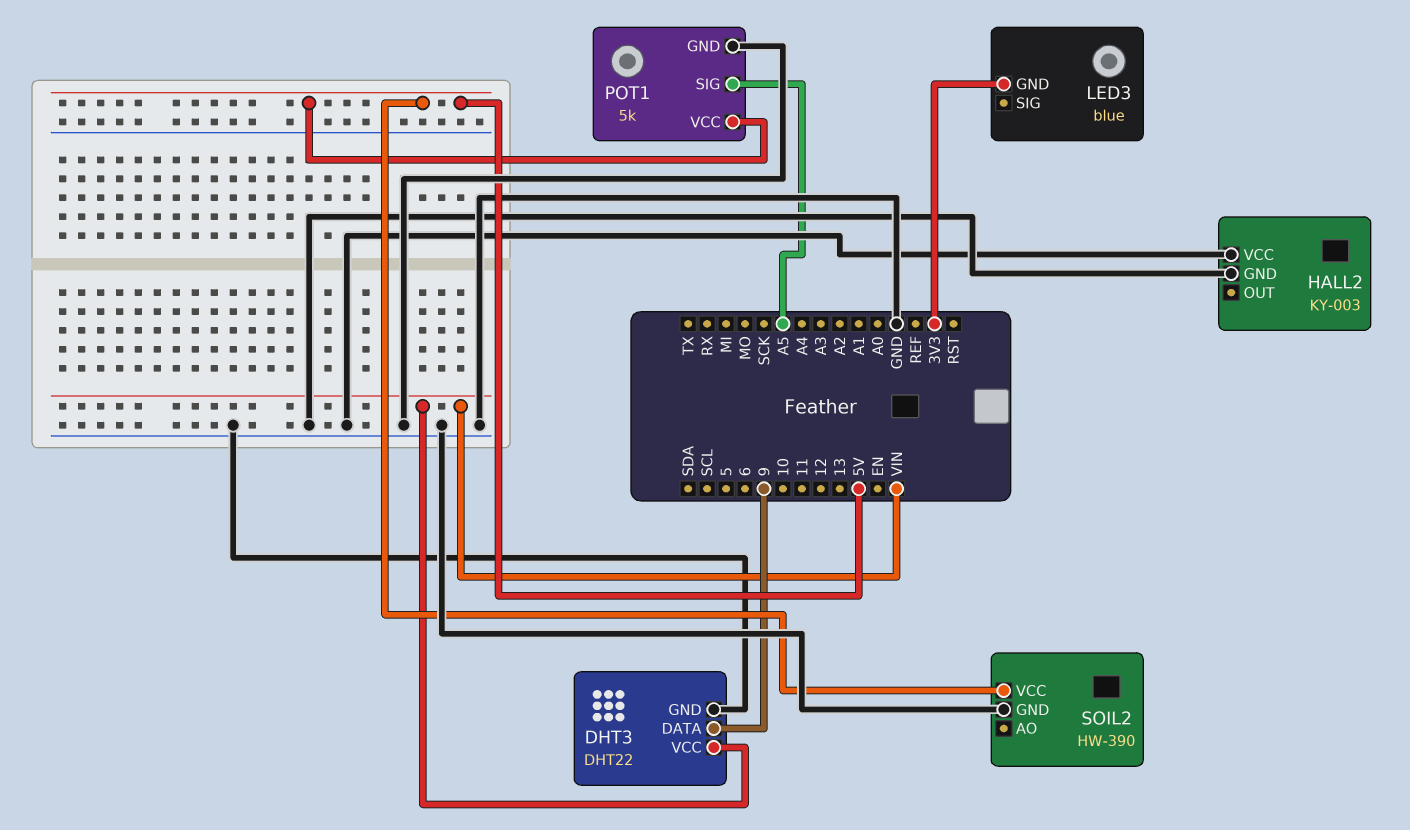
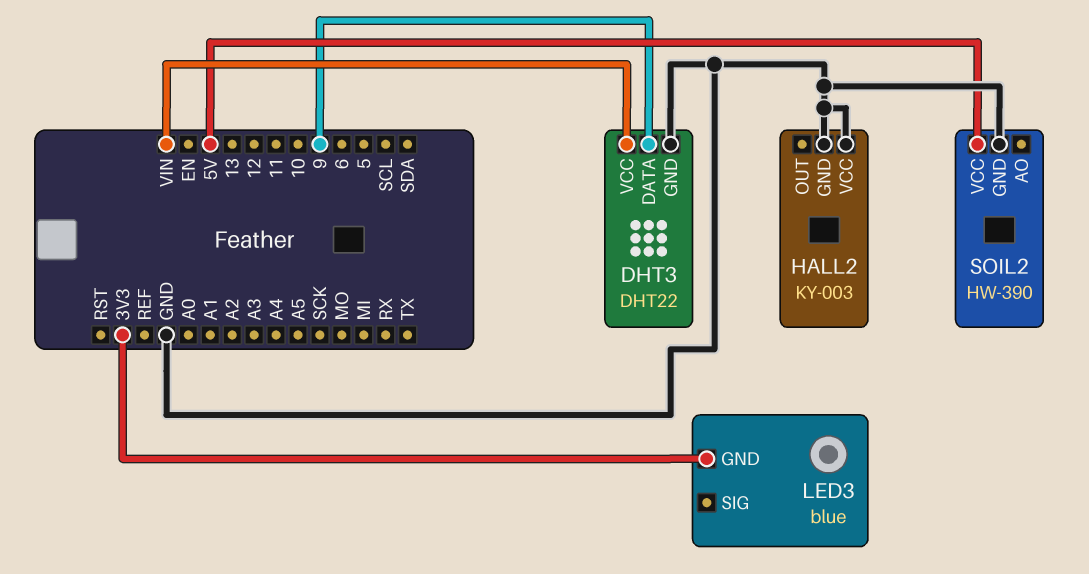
POT1: 5k -> none
POT1 pin GND: GND -> none
POT1 pin SIG: A5 -> none
POT1 pin VCC: 5V -> none

